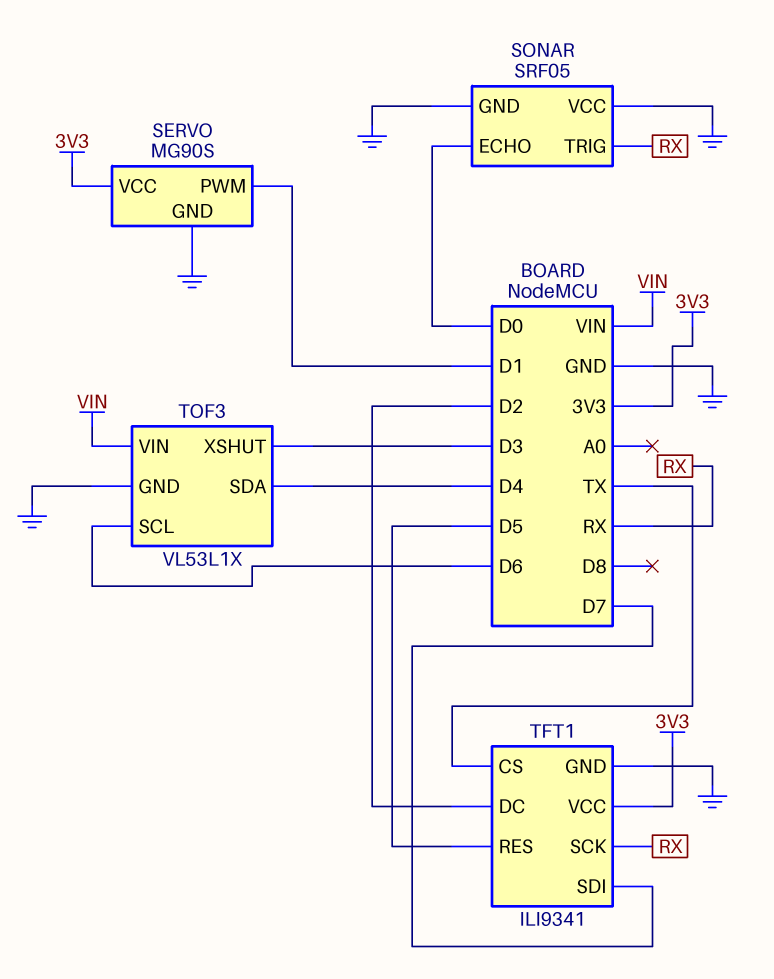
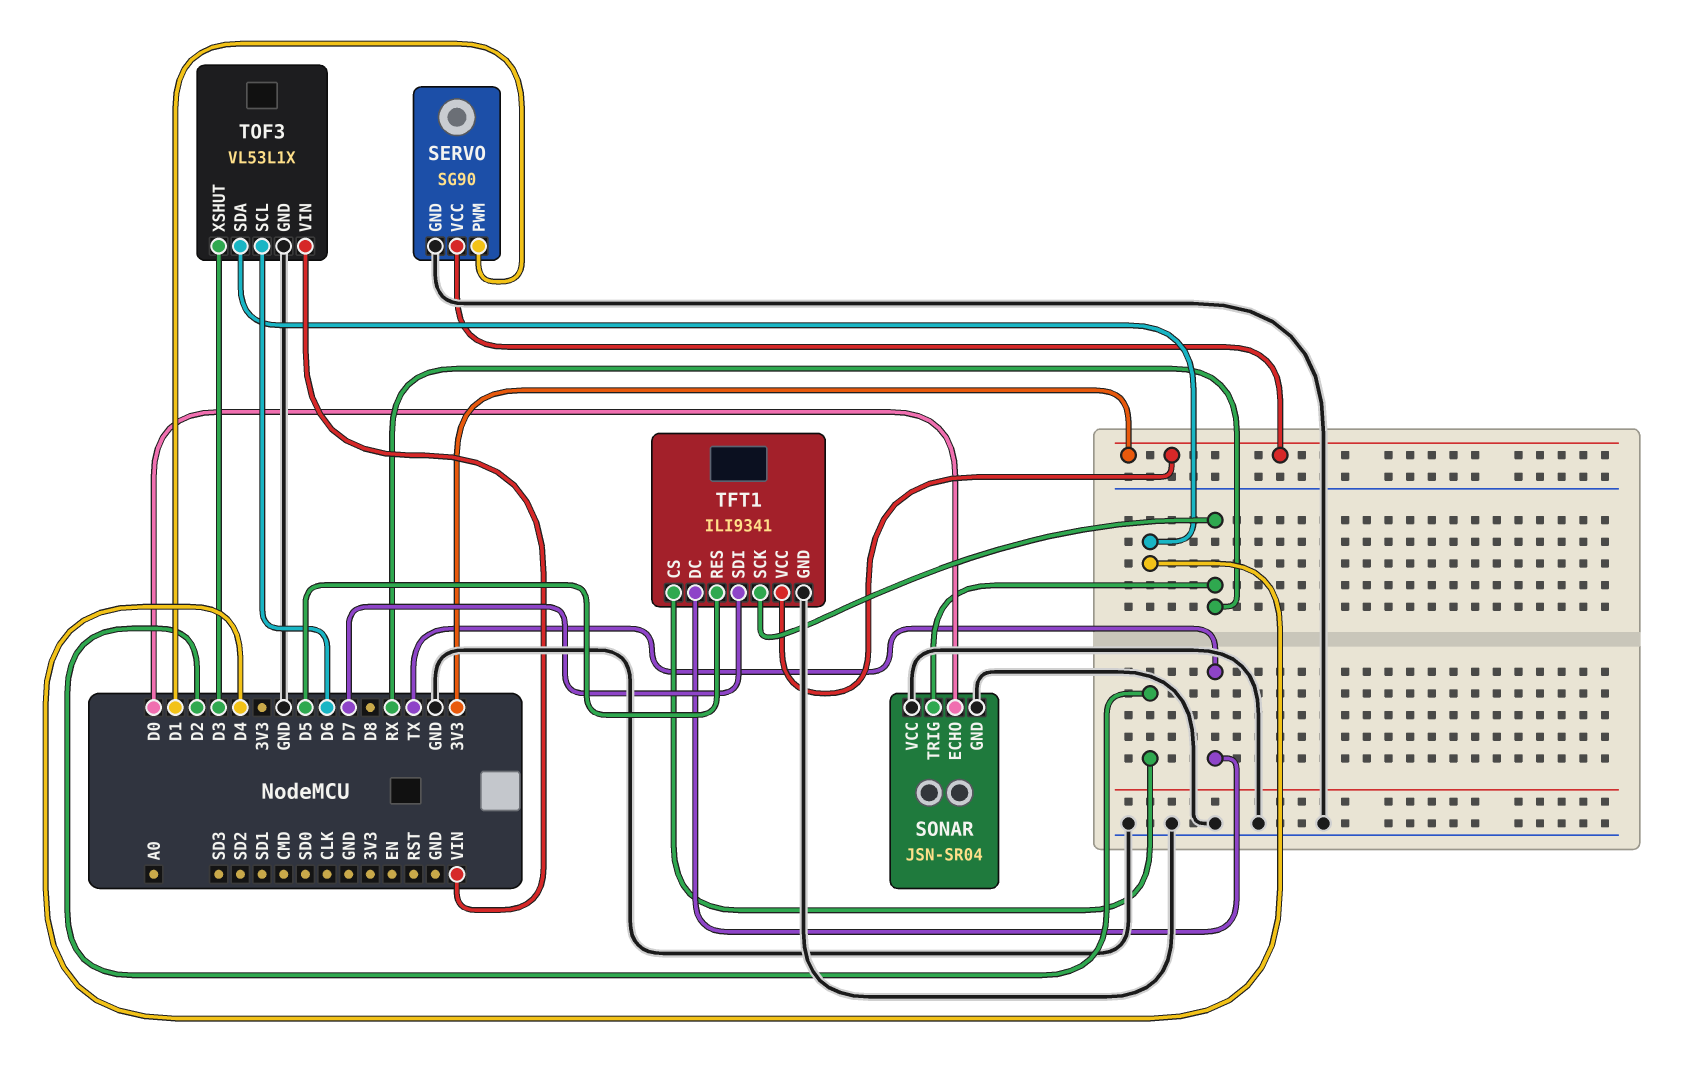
SERVO: MG90S -> SG90
SONAR: SRF05 -> JSN-SR04
TFT1 pin CS: TX -> D2
TFT1 pin DC: D2 -> TX

